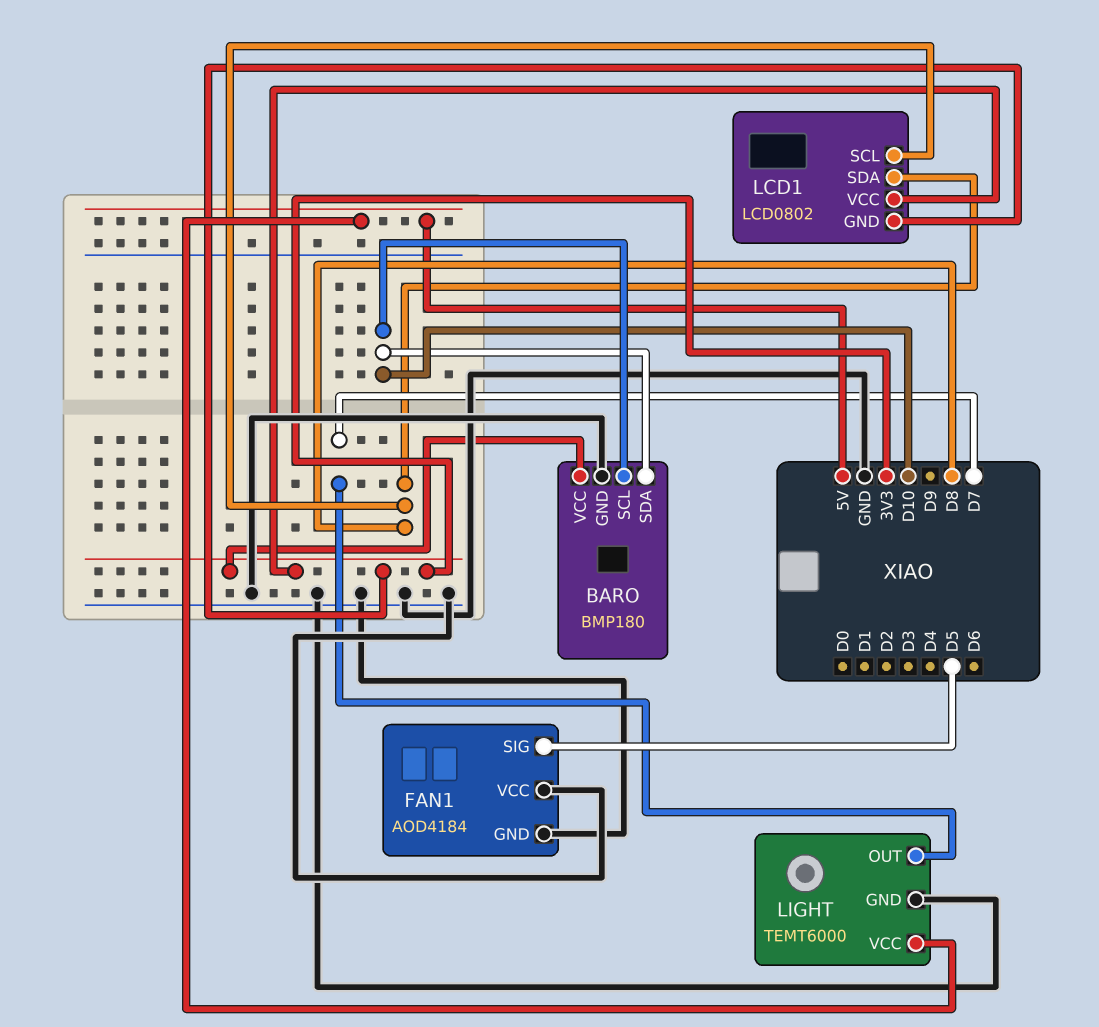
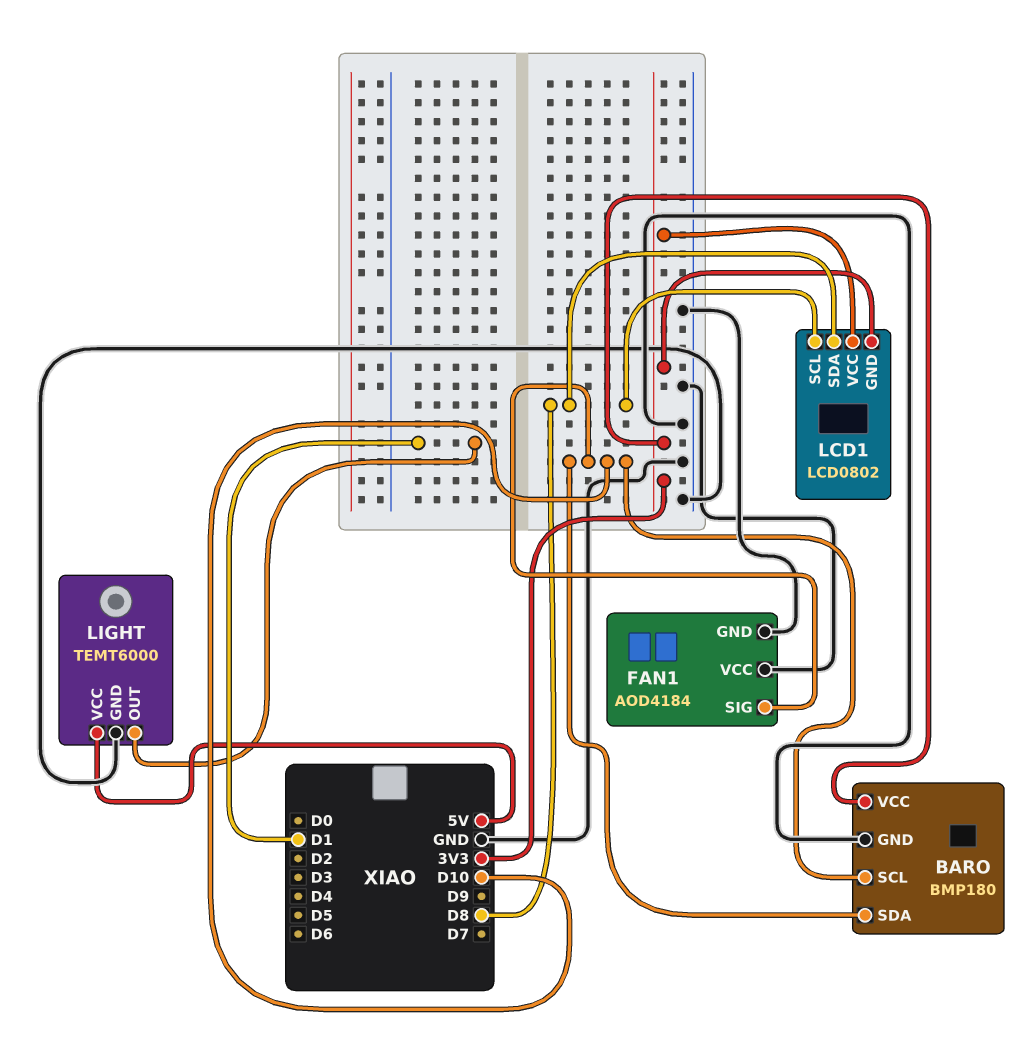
FAN1 pin SIG: D5 -> D10
LIGHT pin OUT: D7 -> D1

